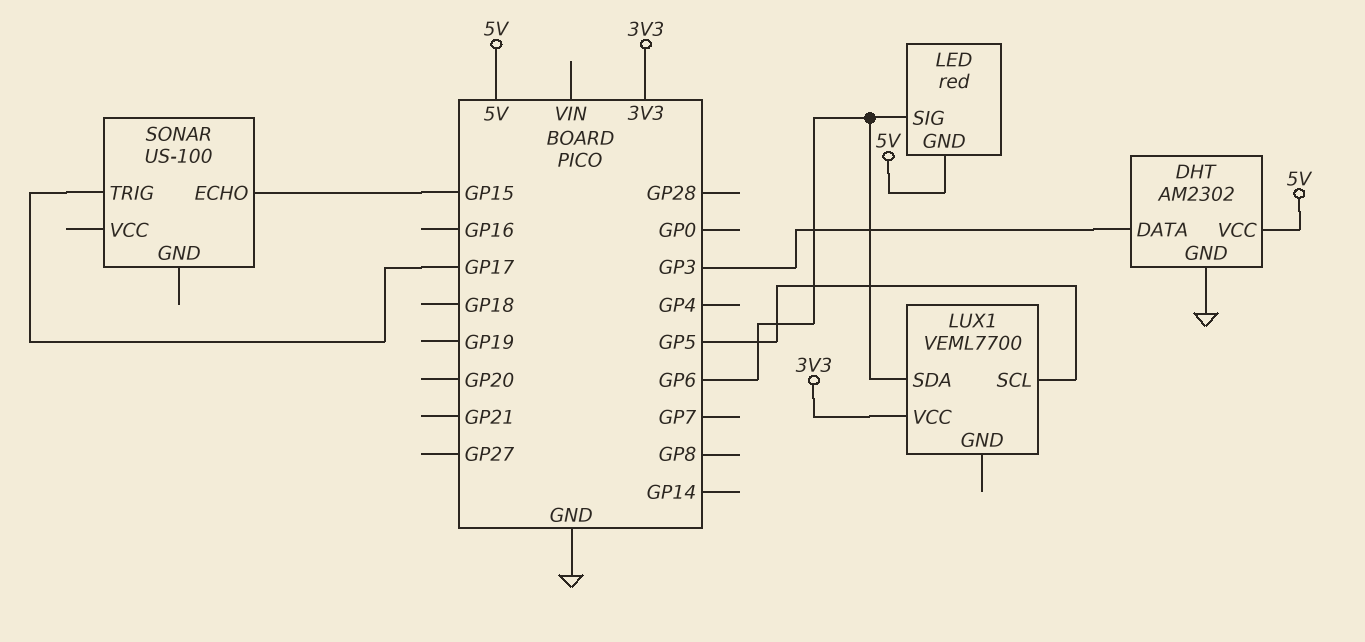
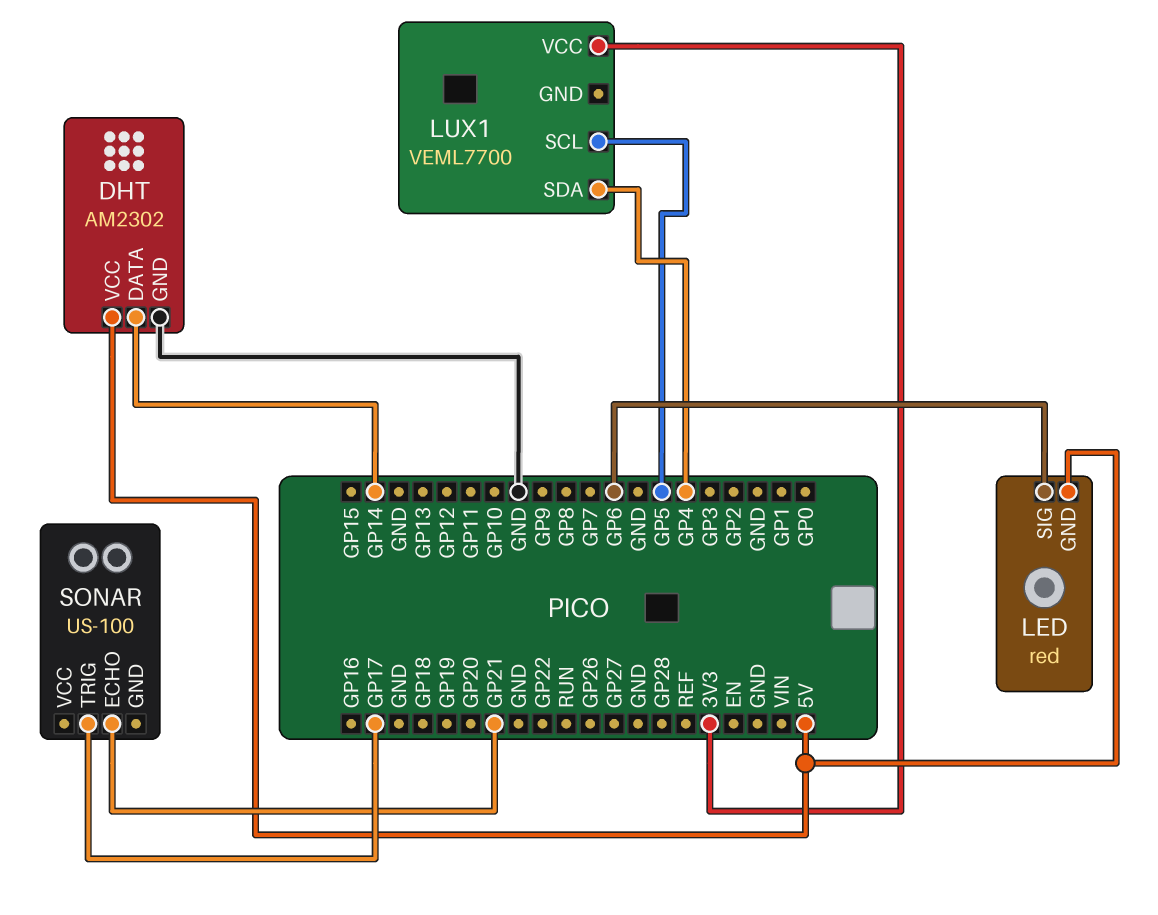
DHT pin DATA: GP3 -> GP14
LUX1 pin SDA: GP6 -> GP4
SONAR pin ECHO: GP15 -> GP21

